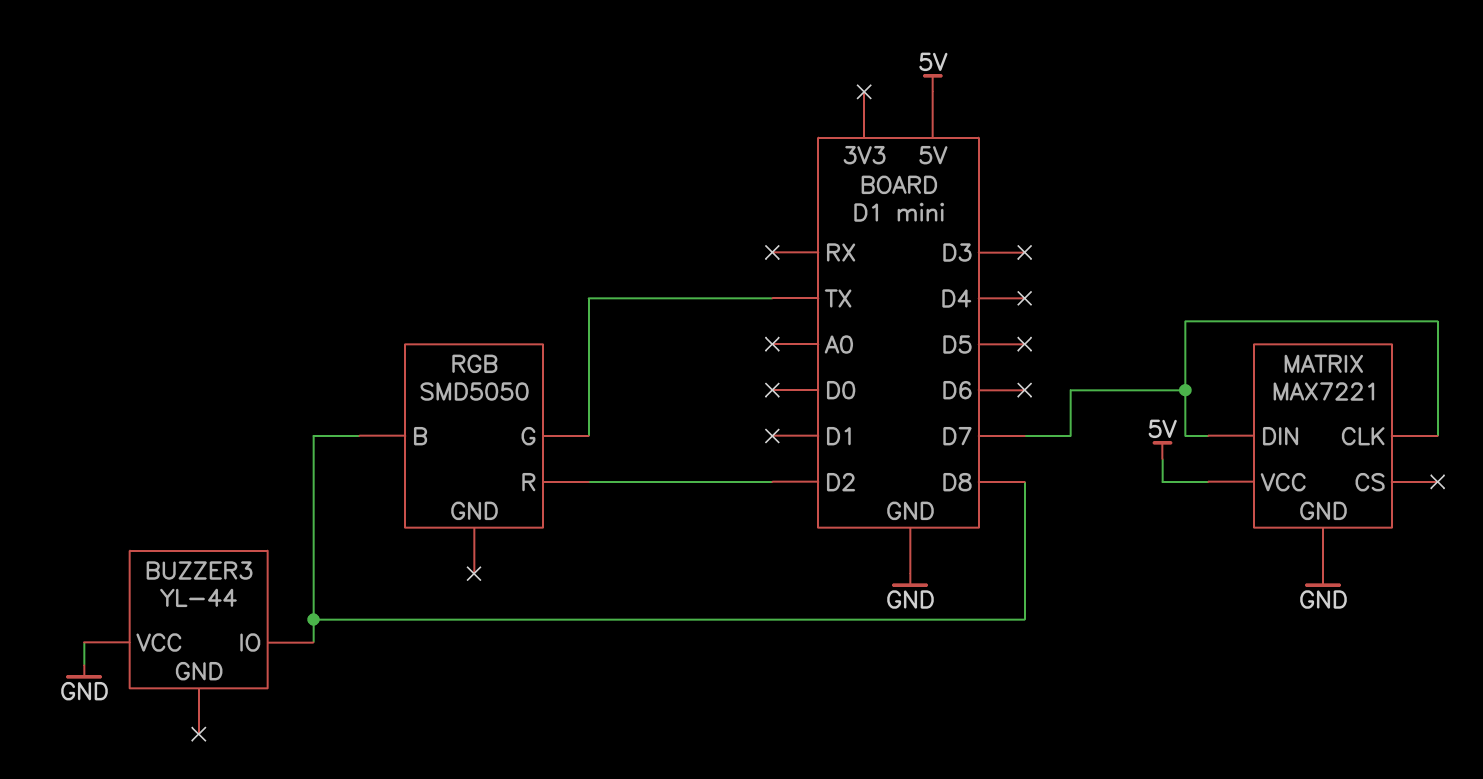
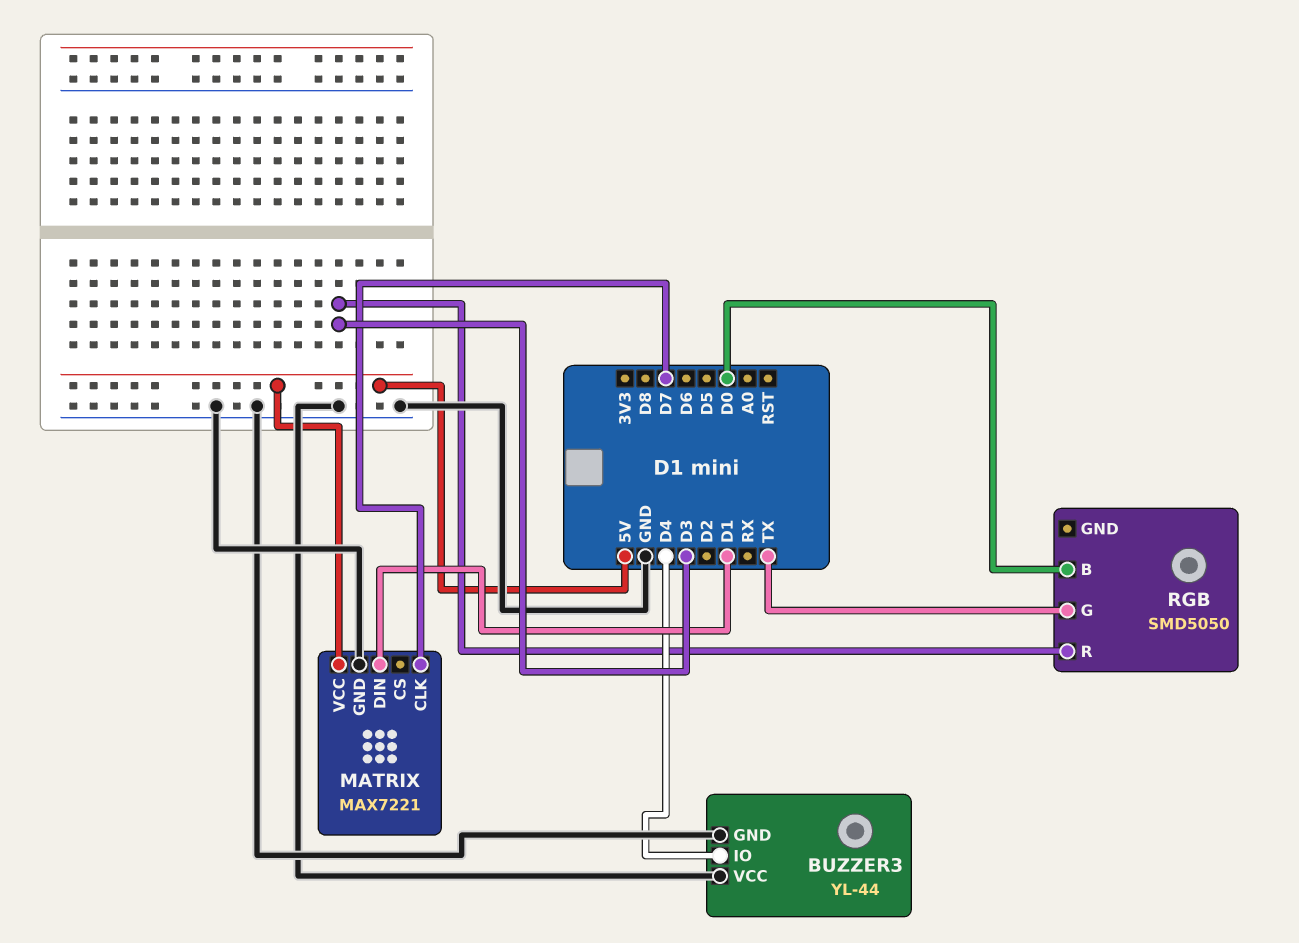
BUZZER3 pin GND: none -> GND
BUZZER3 pin IO: D8 -> D4
MATRIX pin DIN: D7 -> D1
RGB pin B: D8 -> D0
RGB pin R: D2 -> D3

